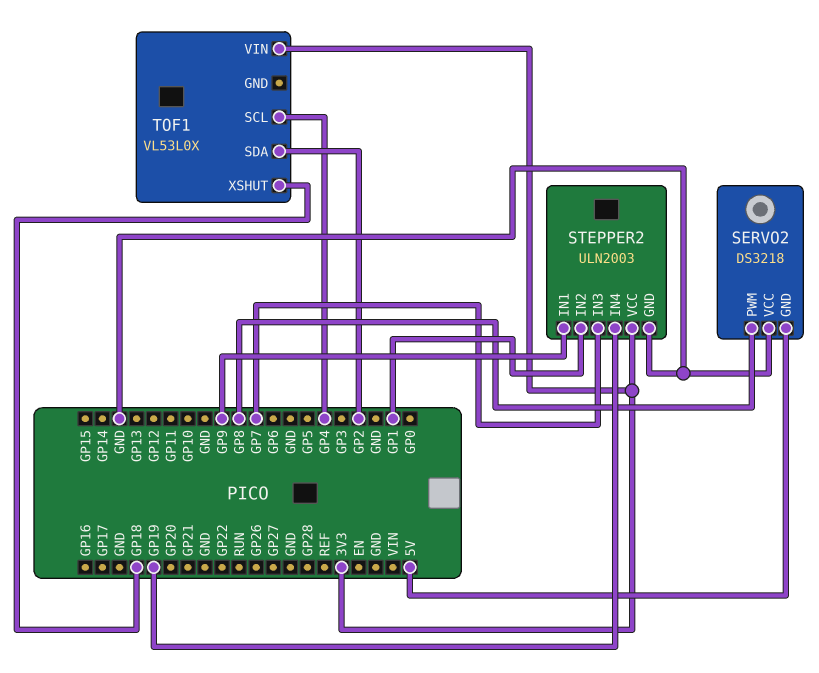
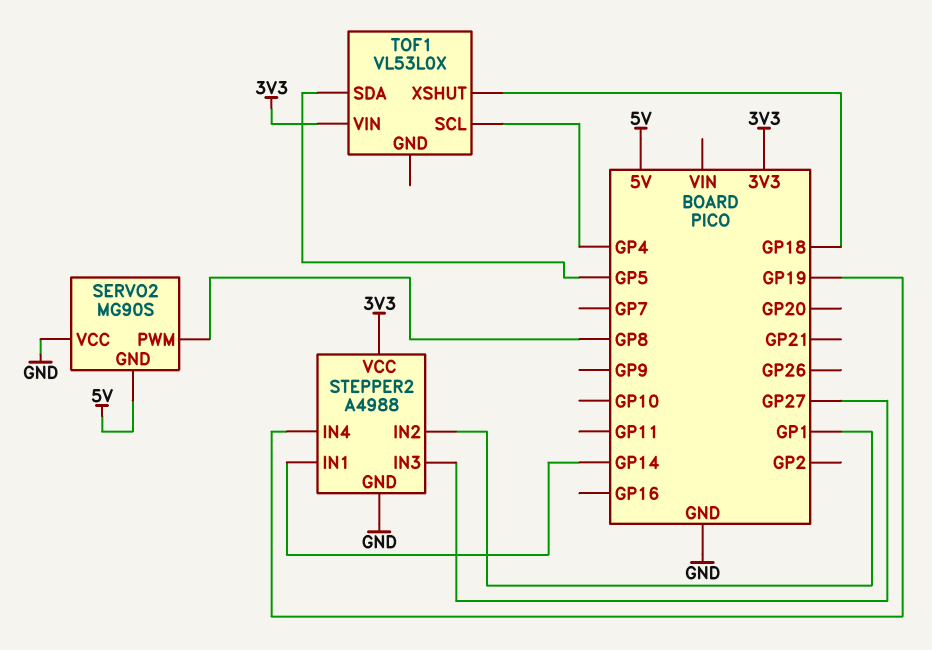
SERVO2: DS3218 -> MG90S
STEPPER2: ULN2003 -> A4988
STEPPER2 pin IN1: GP9 -> GP14
STEPPER2 pin IN3: GP7 -> GP27
TOF1 pin SDA: GP2 -> GP5

